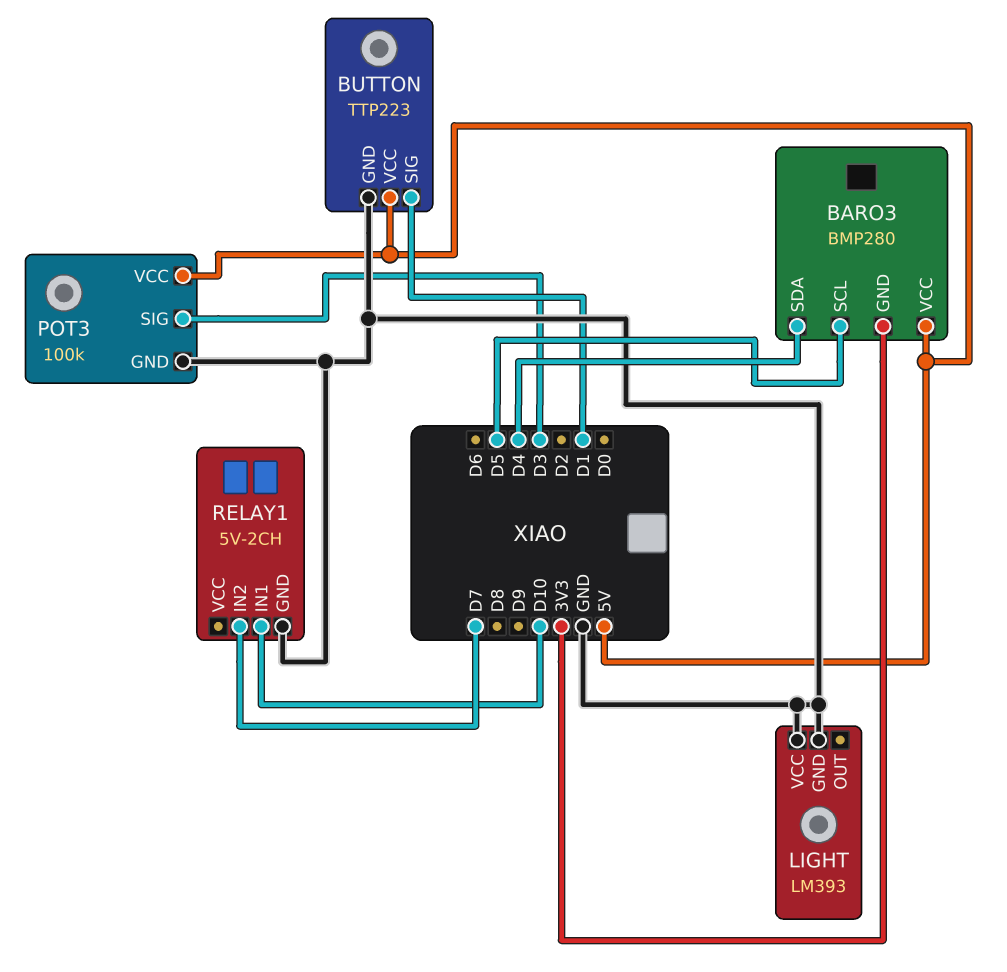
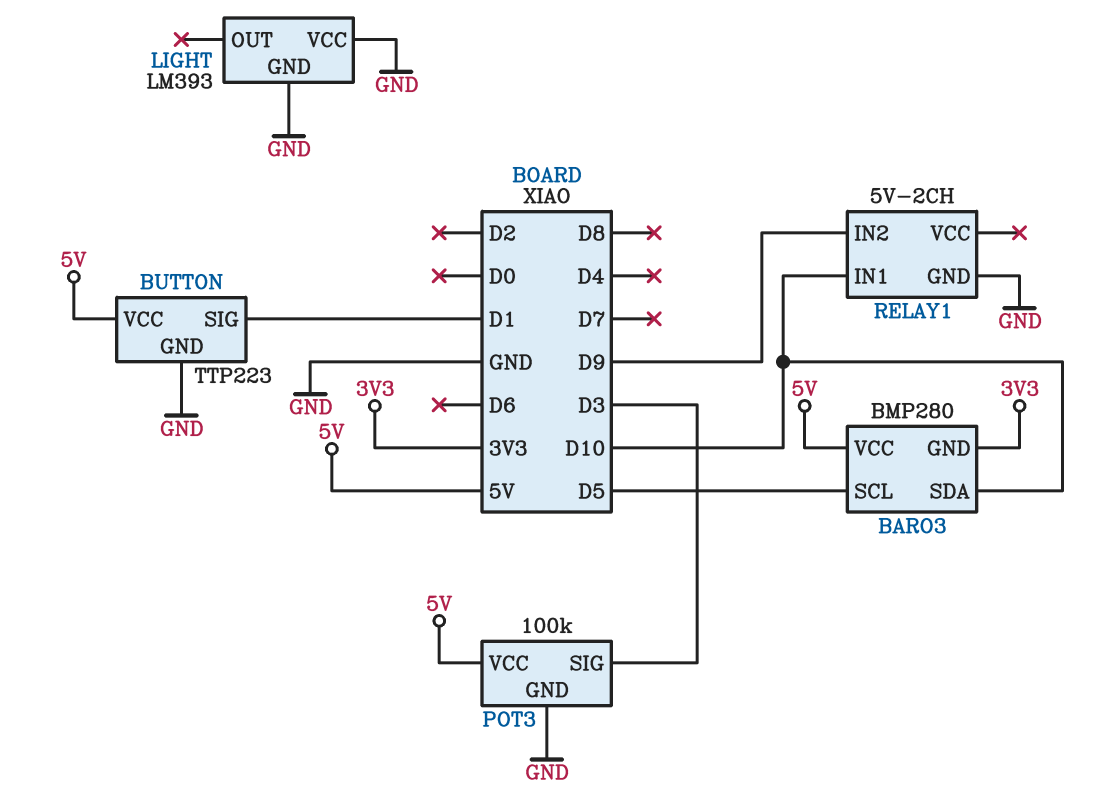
BARO3 pin SDA: D4 -> D10
RELAY1 pin IN2: D7 -> D9

